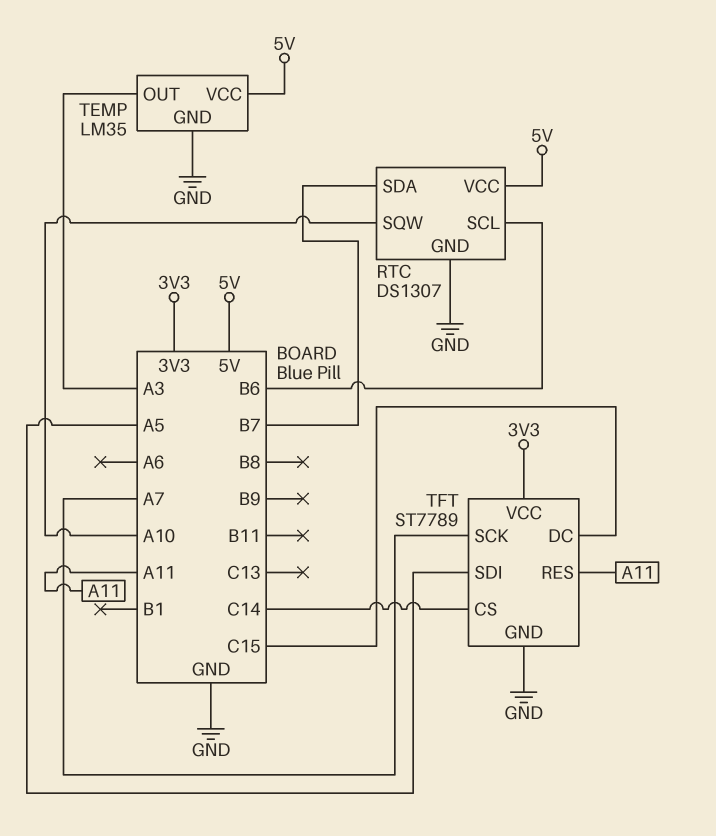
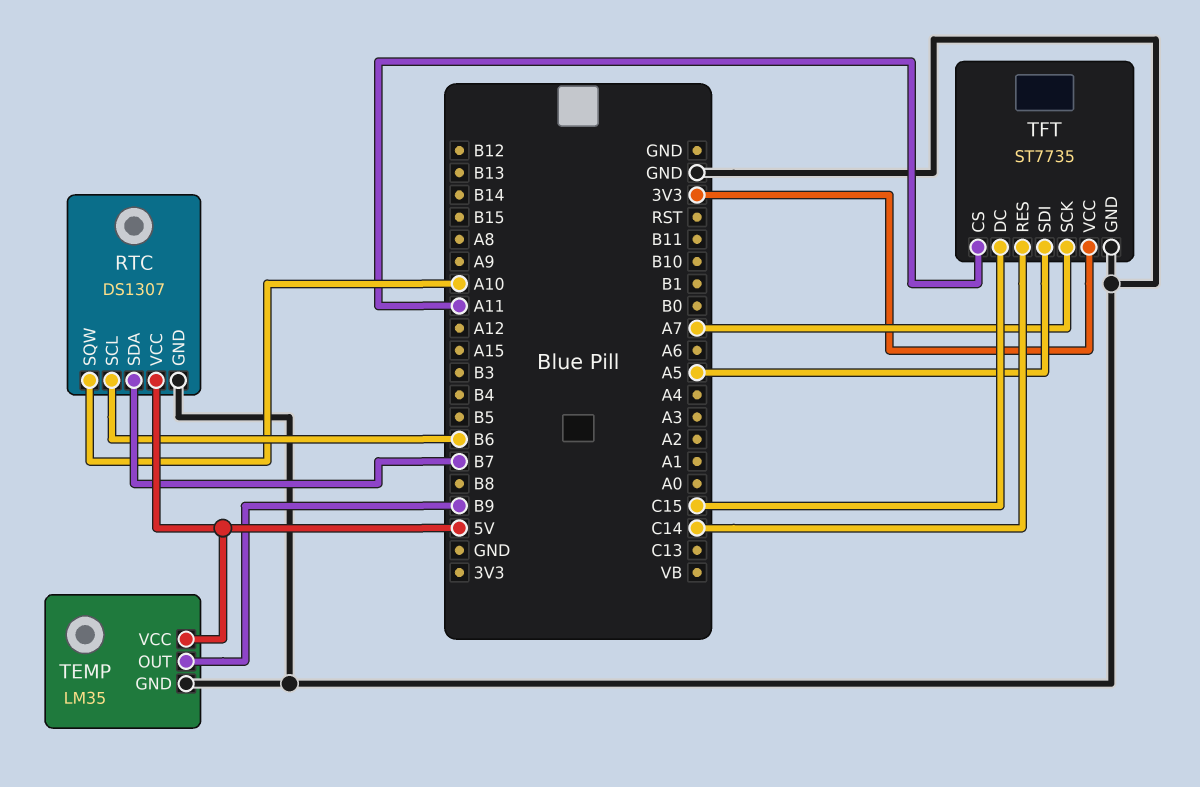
TEMP pin OUT: A3 -> B9
TFT: ST7789 -> ST7735
TFT pin CS: C14 -> A11
TFT pin RES: A11 -> C14

